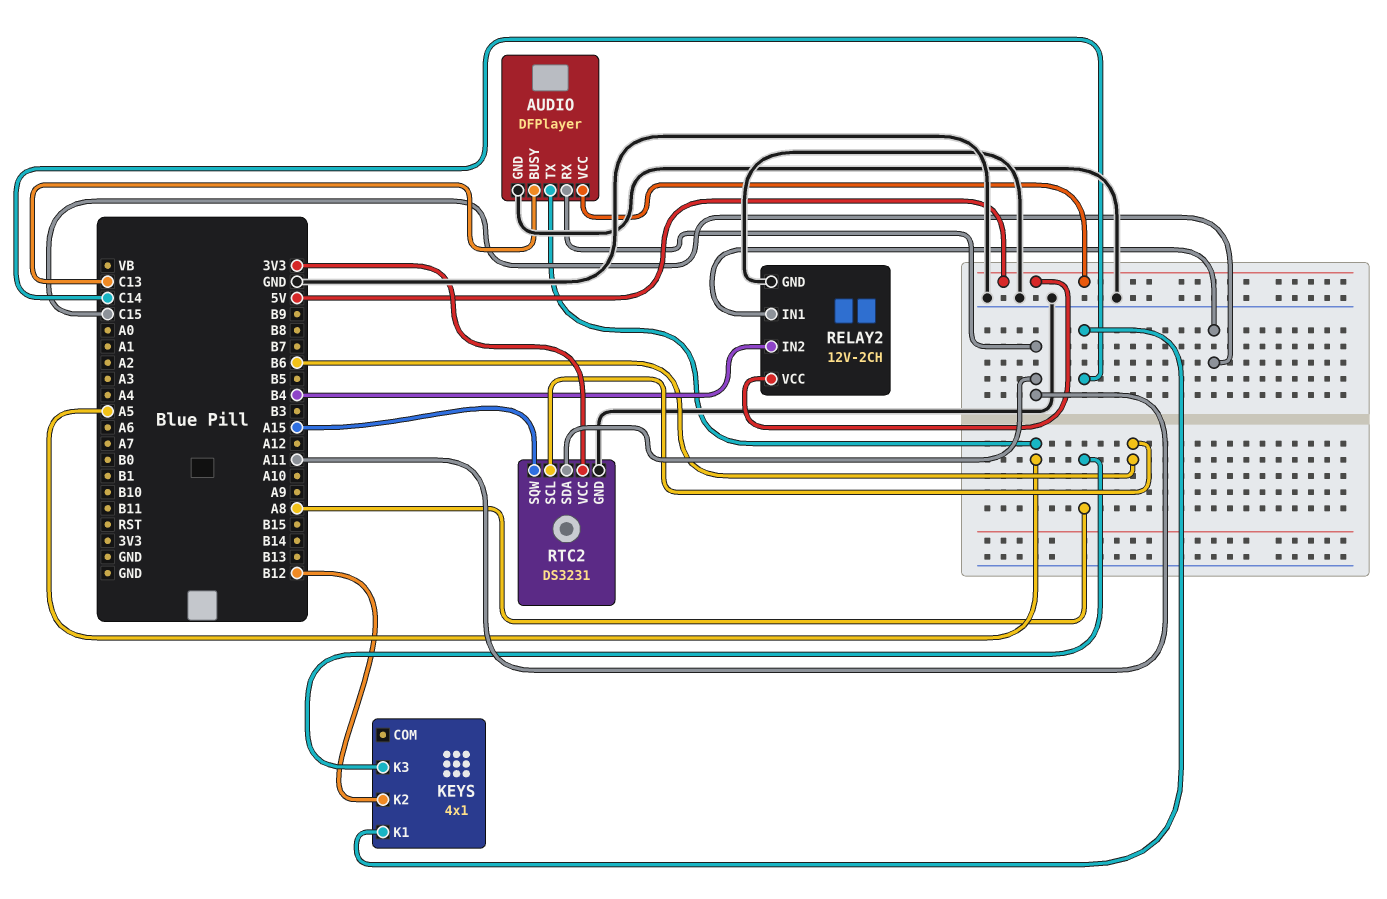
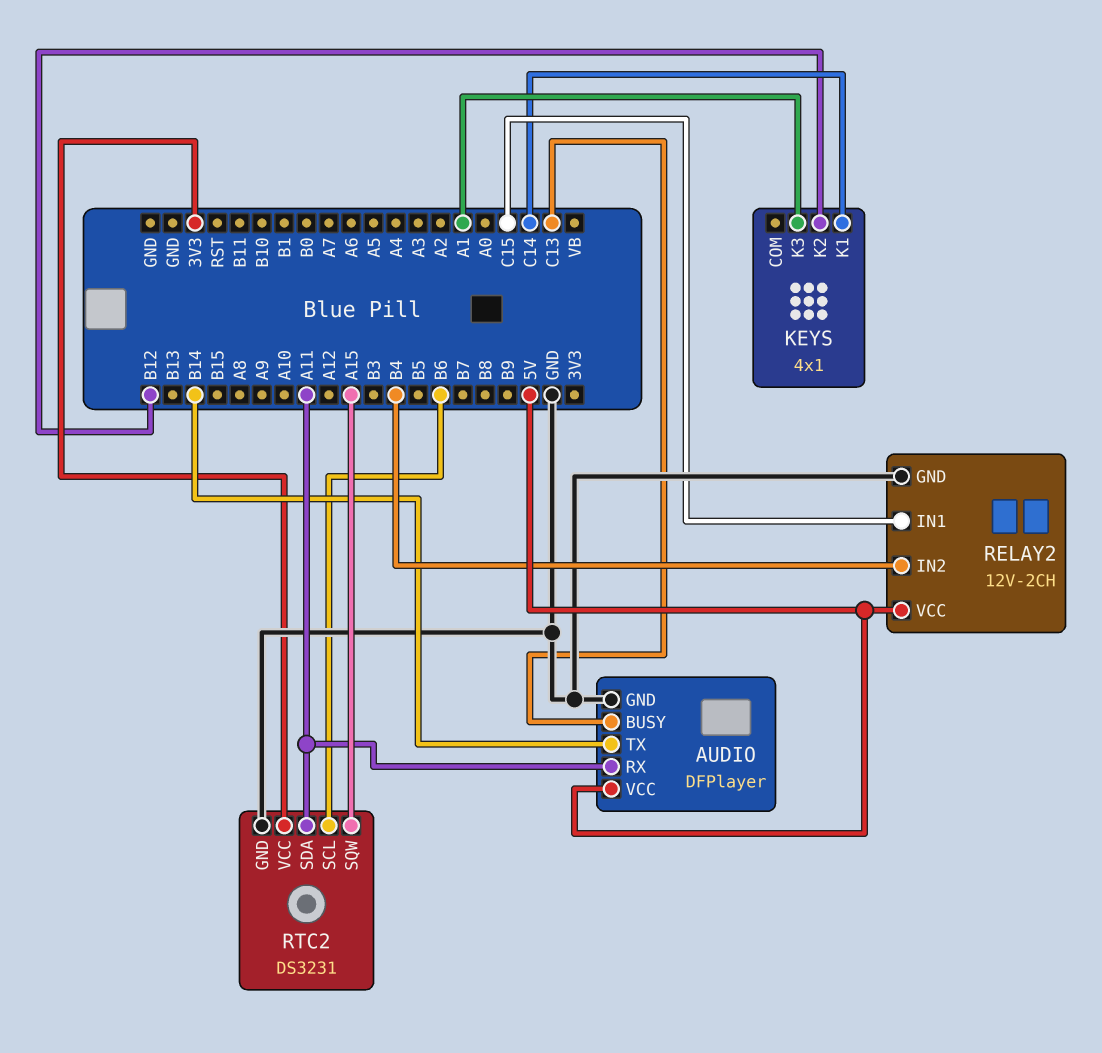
AUDIO pin TX: A5 -> B14
KEYS pin K3: A8 -> A1

